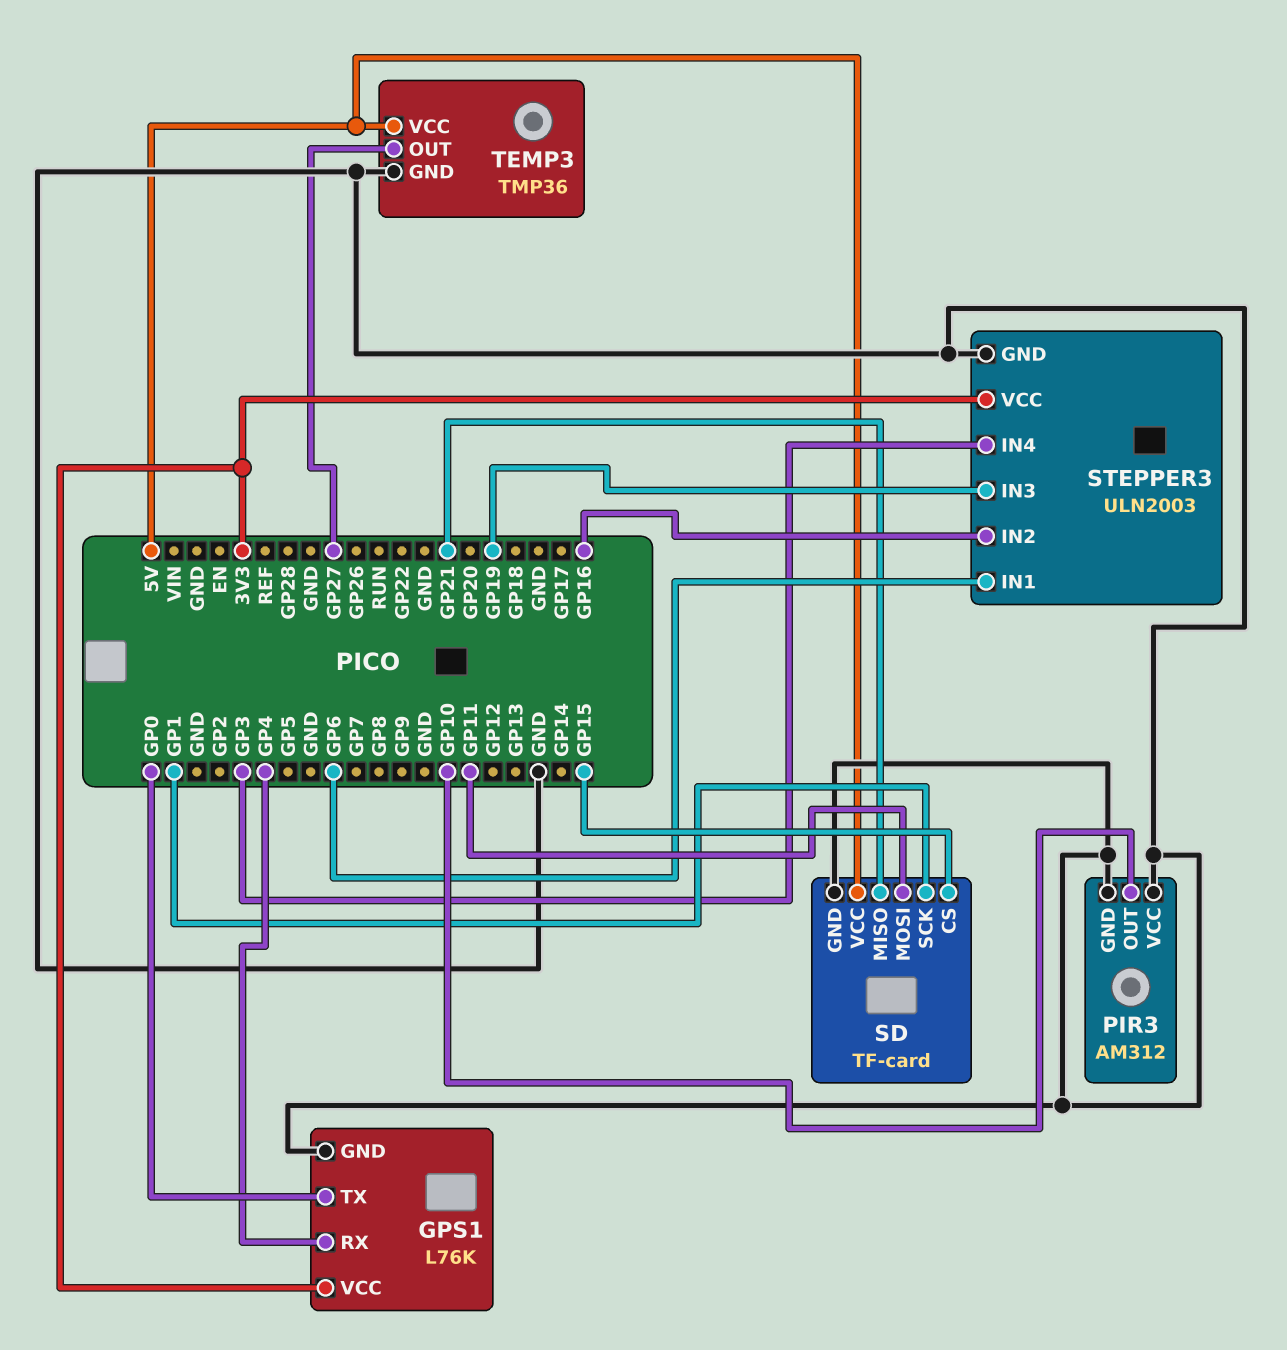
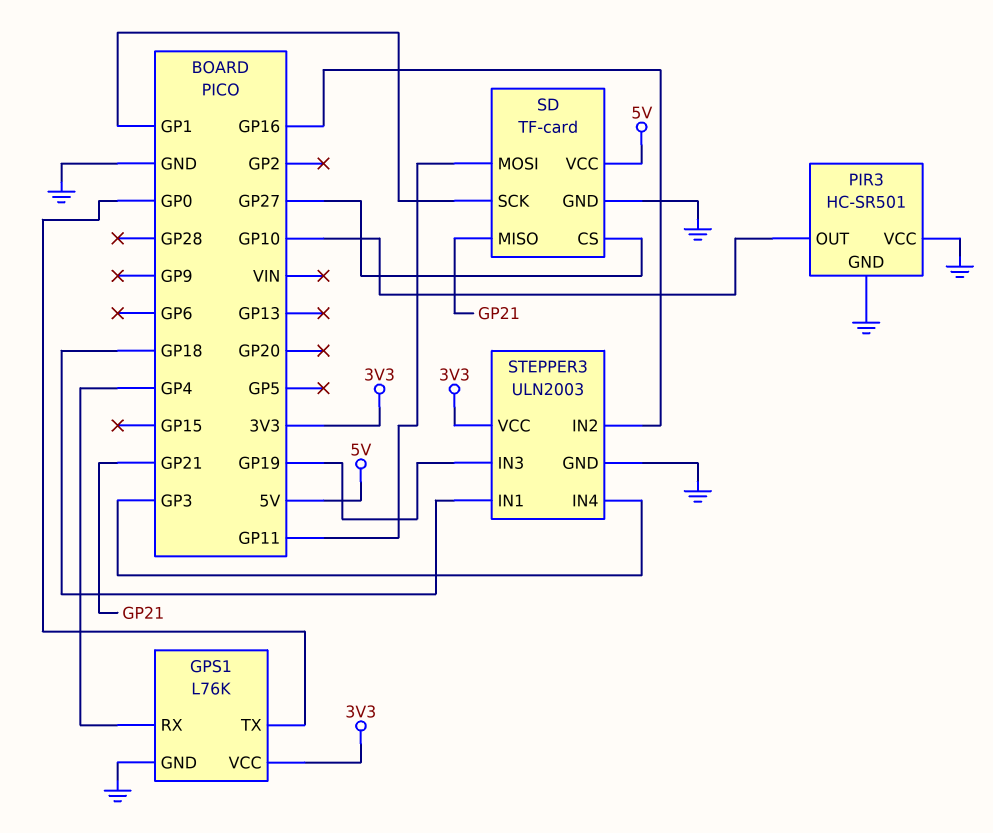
PIR3: AM312 -> HC-SR501
SD pin CS: GP15 -> GP27
STEPPER3 pin IN1: GP6 -> GP18
TEMP3: TMP36 -> none
TEMP3 pin GND: GND -> none
TEMP3 pin OUT: GP27 -> none
TEMP3 pin VCC: 5V -> none

